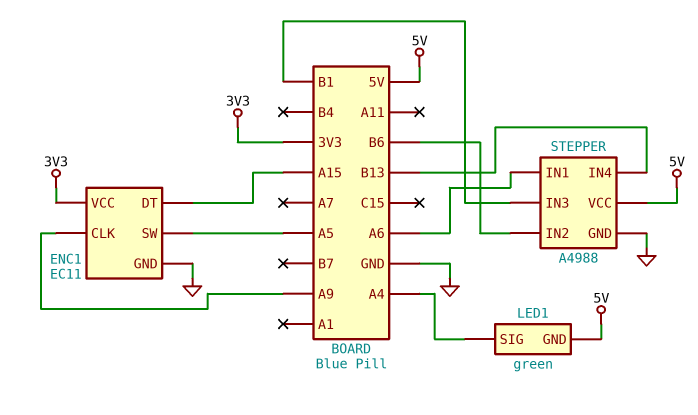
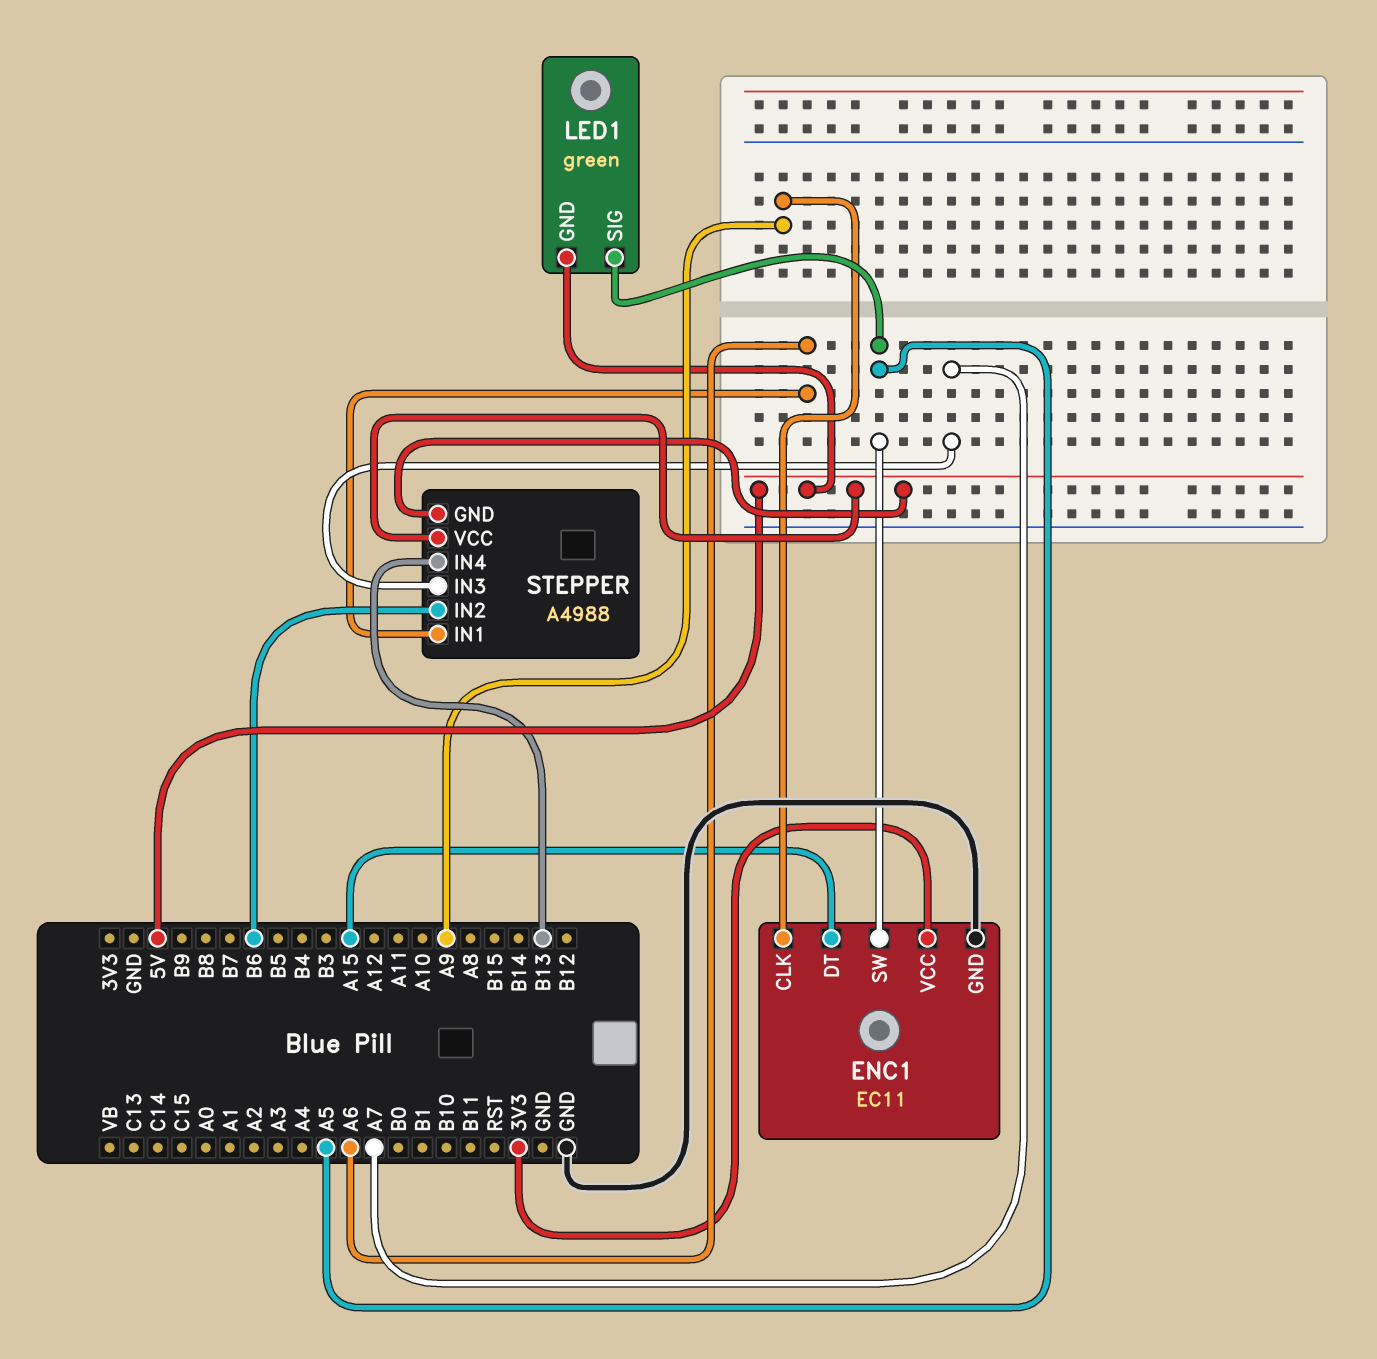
LED1 pin SIG: A4 -> A5
STEPPER pin GND: GND -> 5V
STEPPER pin IN3: B1 -> A7

